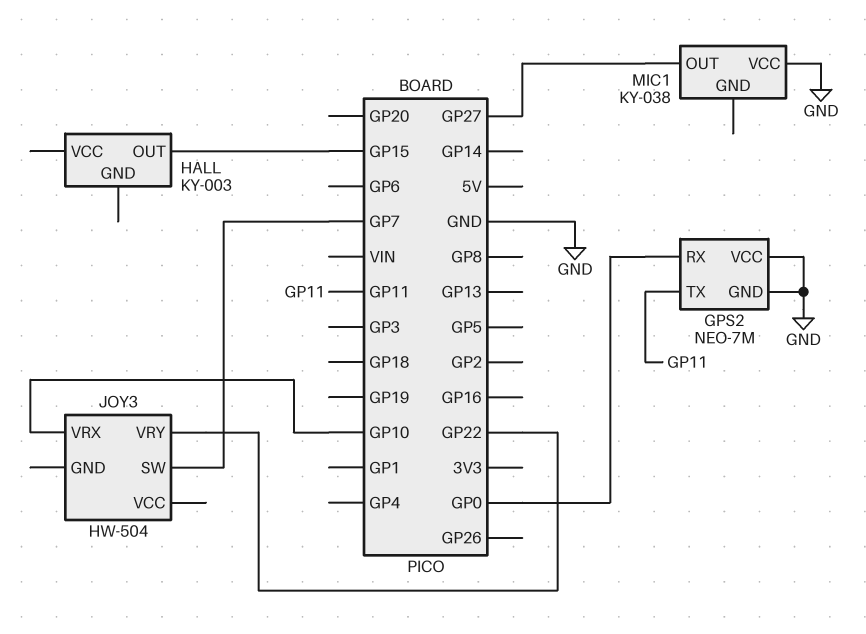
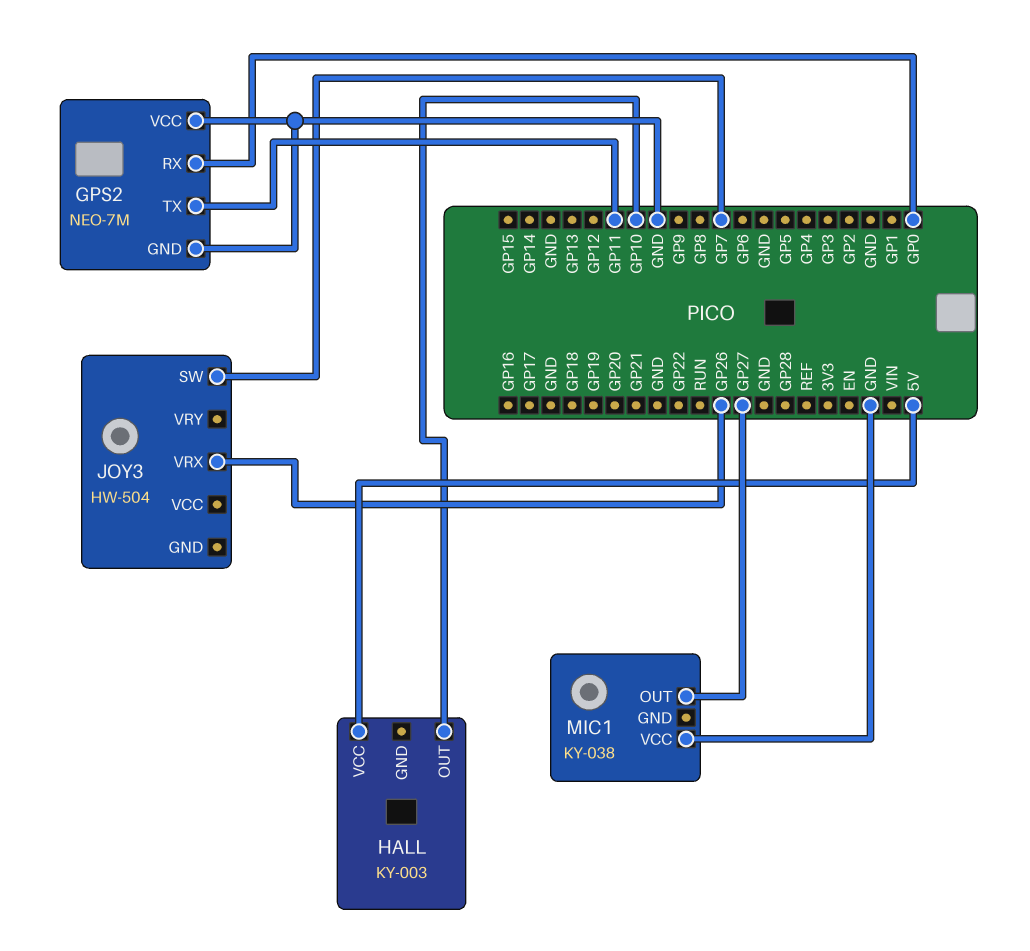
HALL pin OUT: GP15 -> GP10
HALL pin VCC: none -> 5V
JOY3 pin VRX: GP10 -> GP26
JOY3 pin VRY: GP22 -> none

